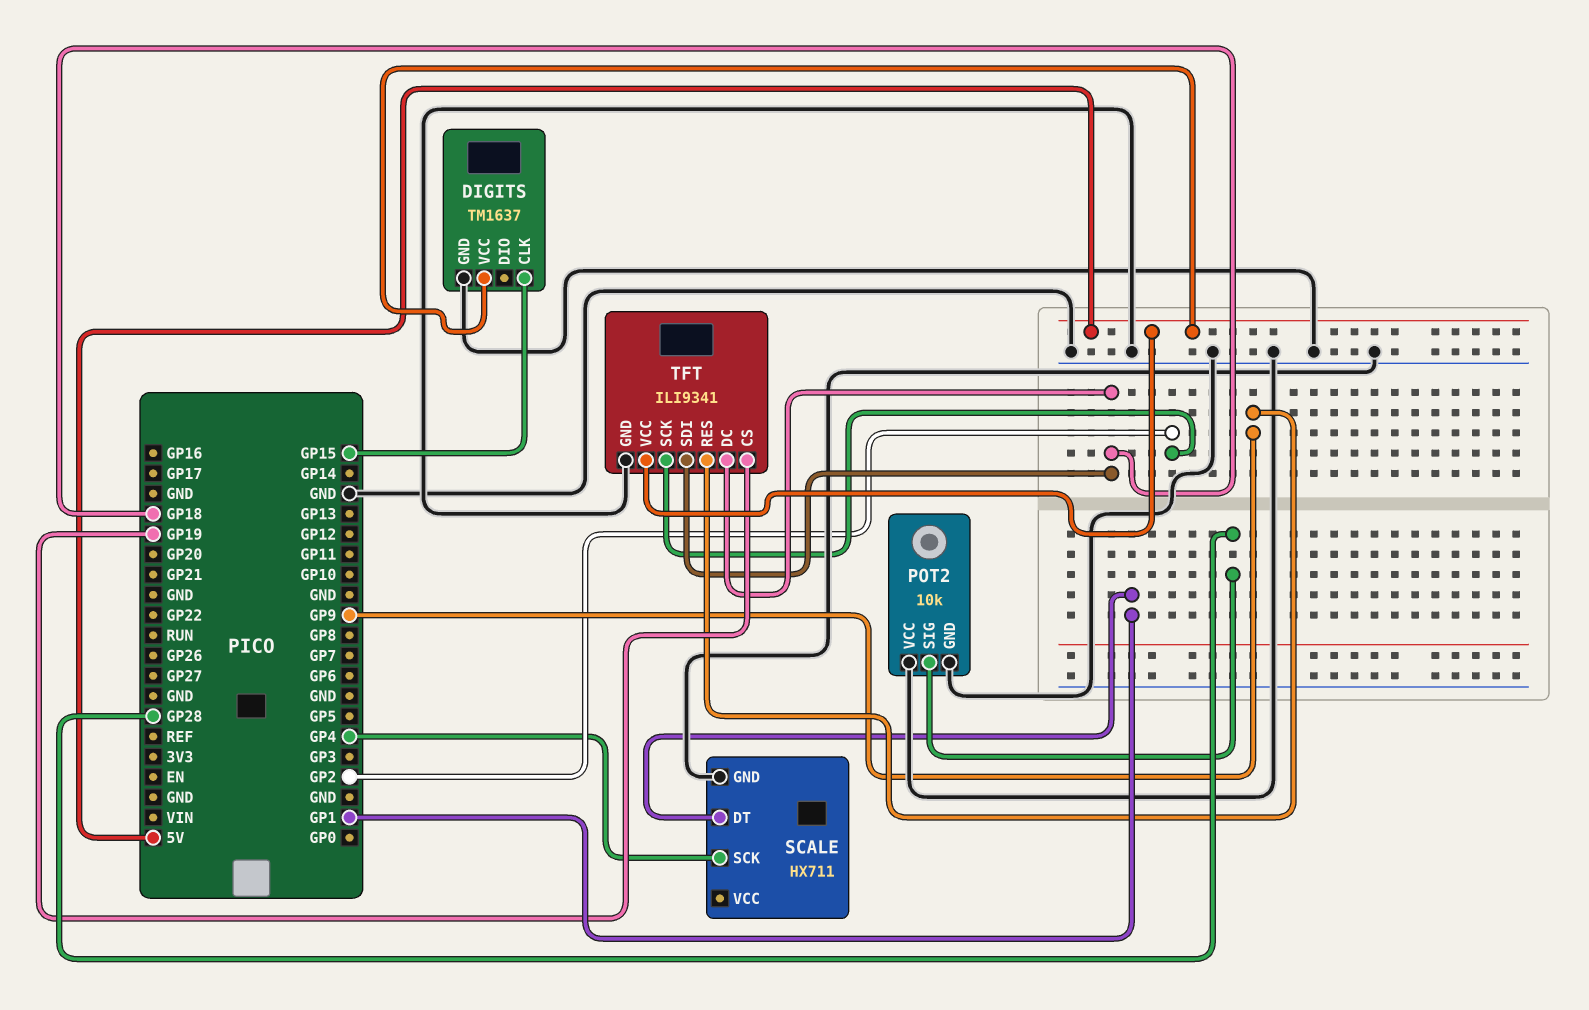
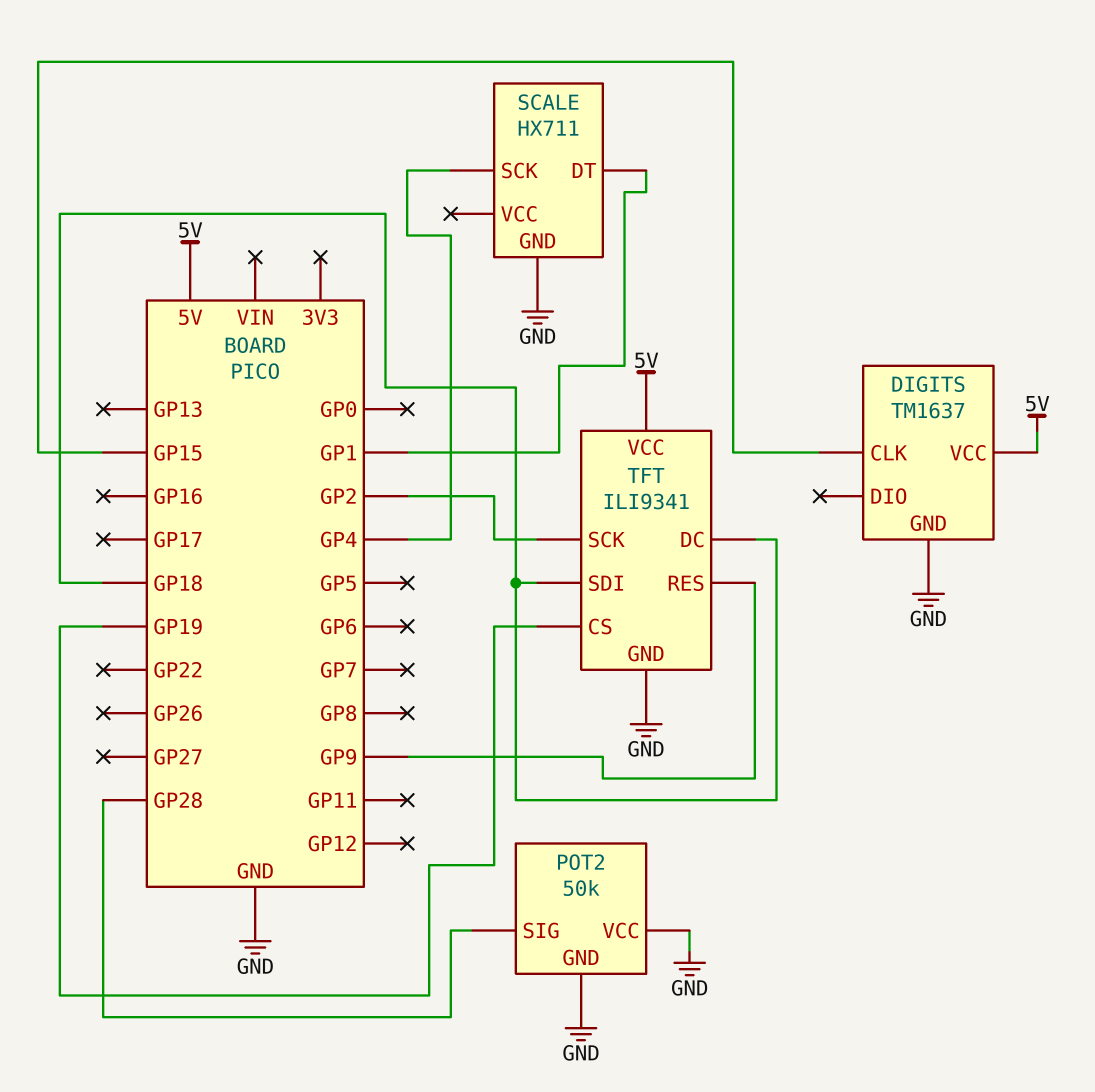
POT2: 10k -> 50k

